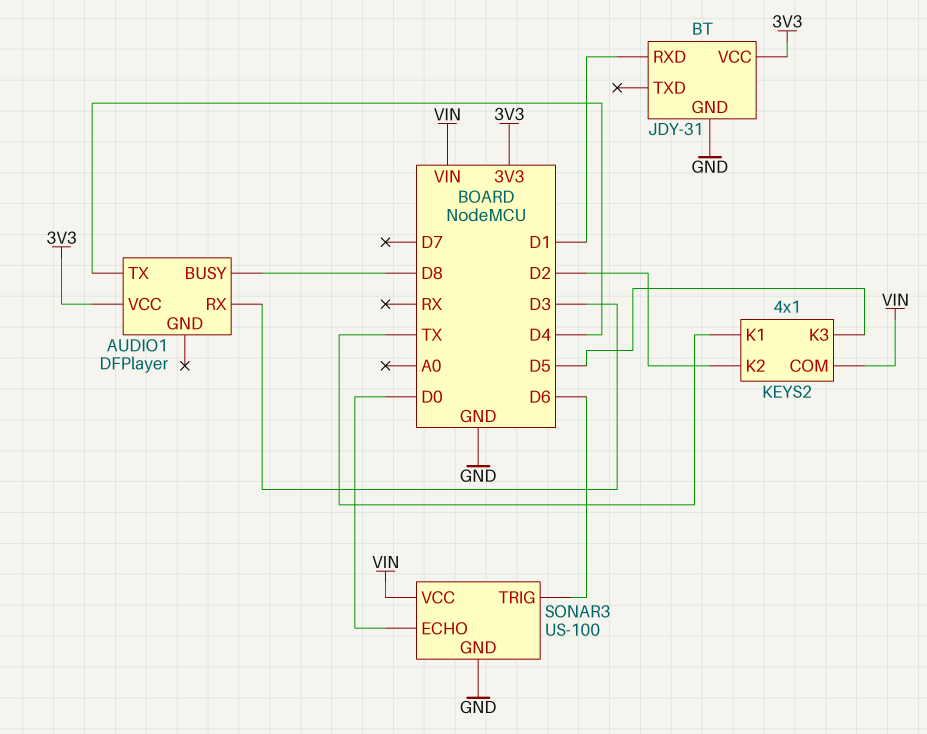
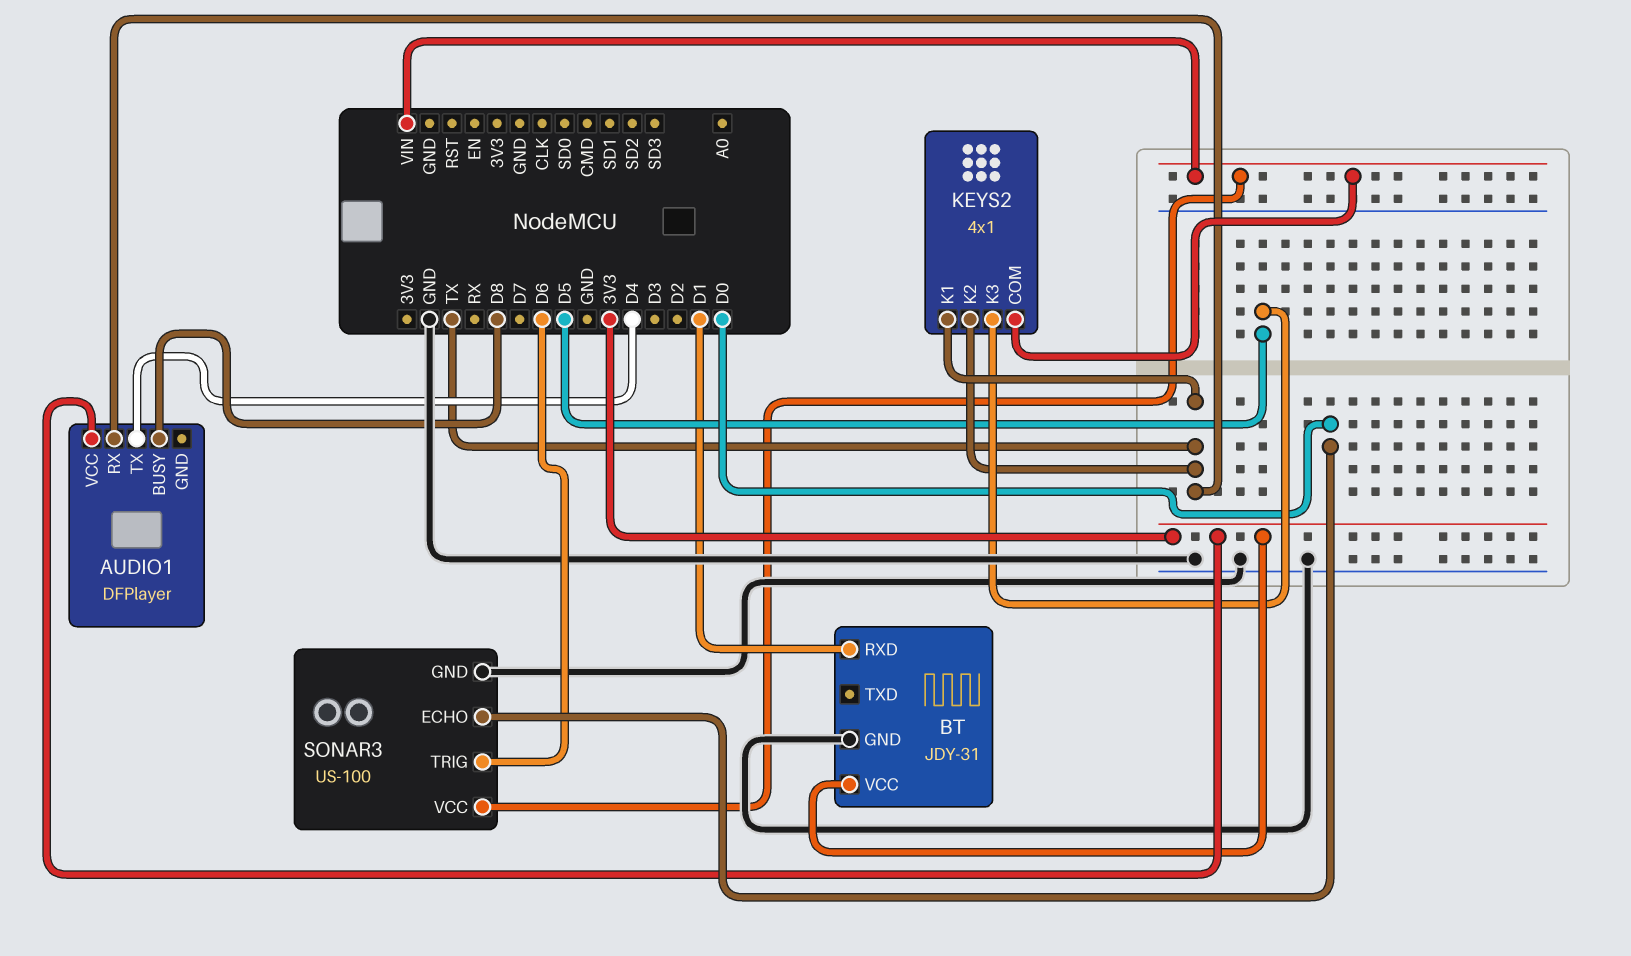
AUDIO1 pin RX: D3 -> TX
KEYS2 pin K2: D2 -> TX

